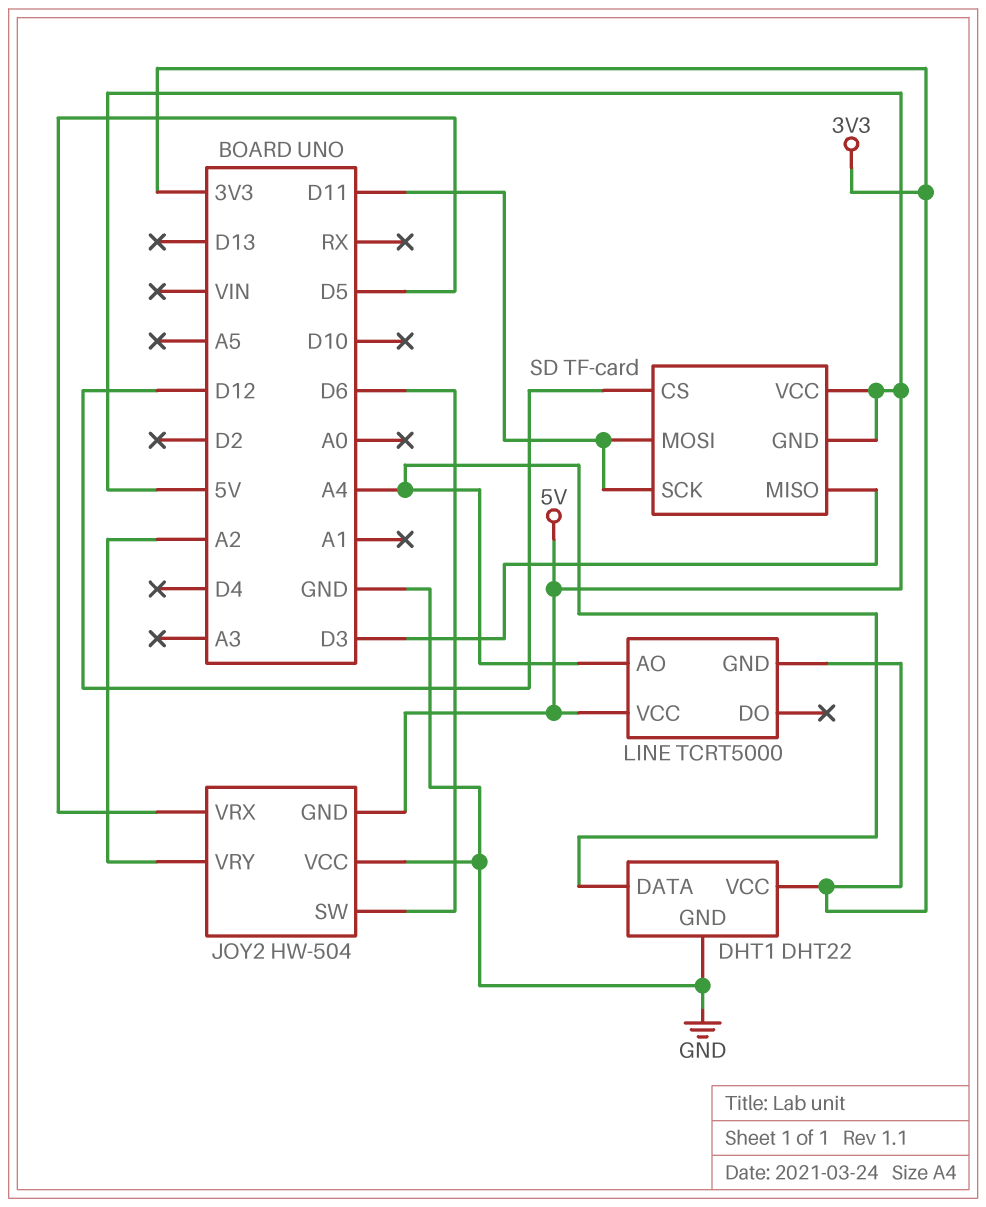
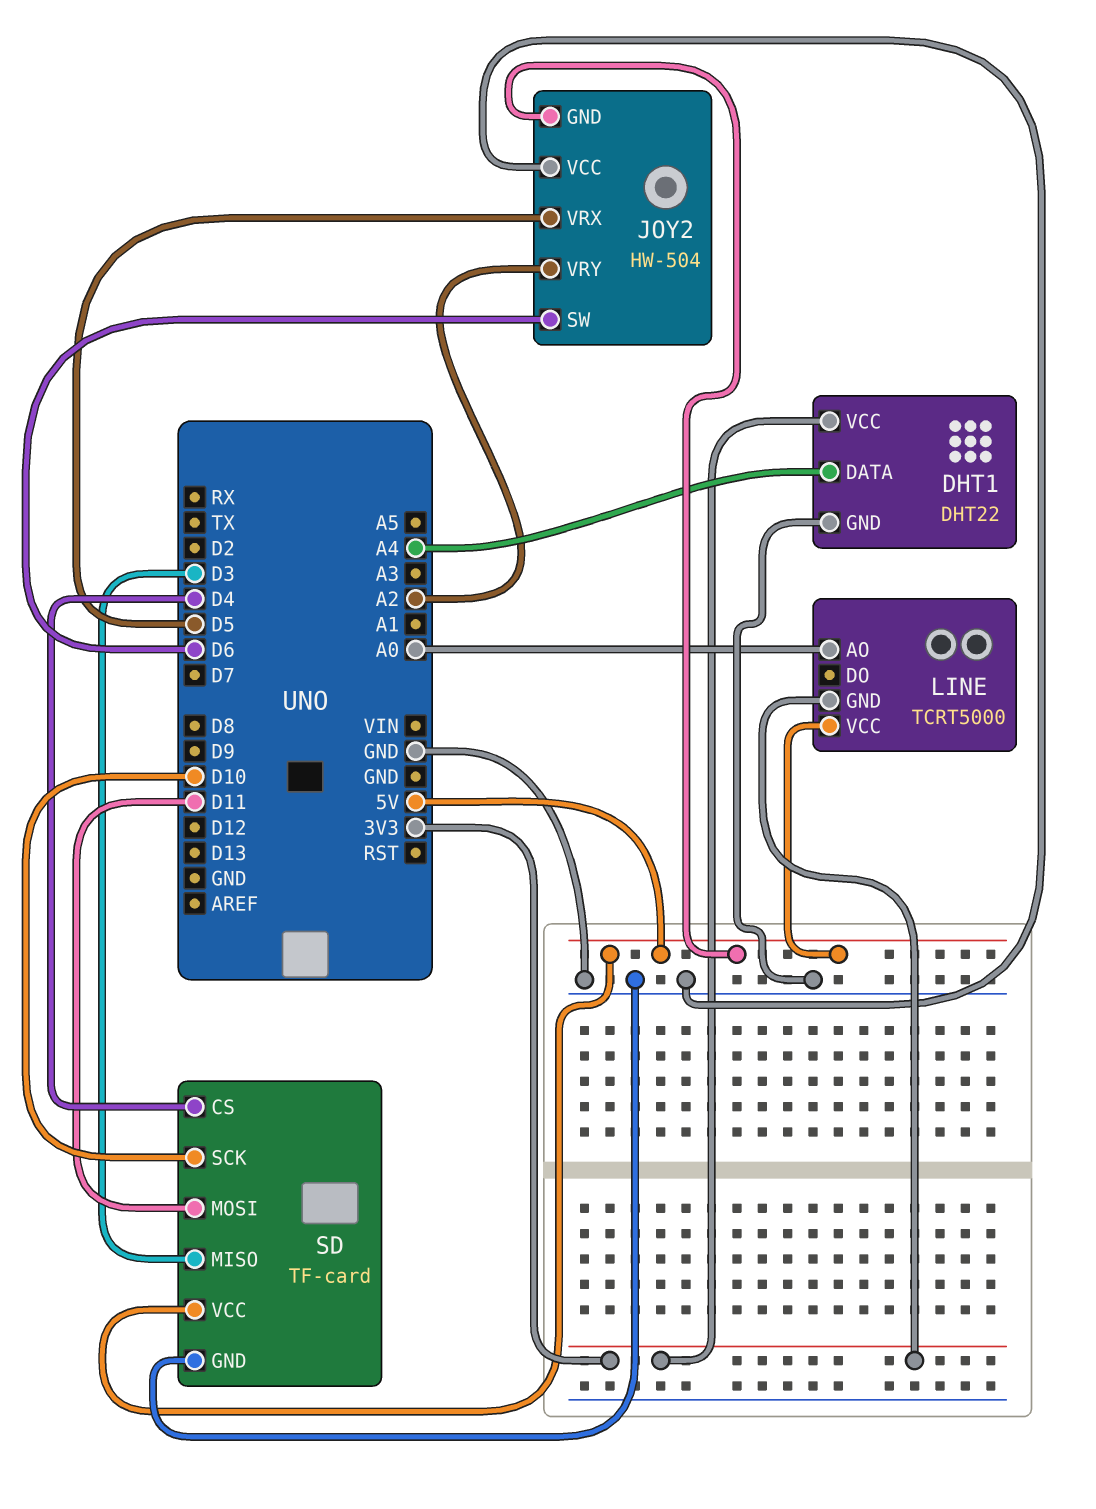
LINE pin AO: A4 -> A0
SD pin CS: D12 -> D4
SD pin GND: 5V -> GND
SD pin SCK: D11 -> D10

